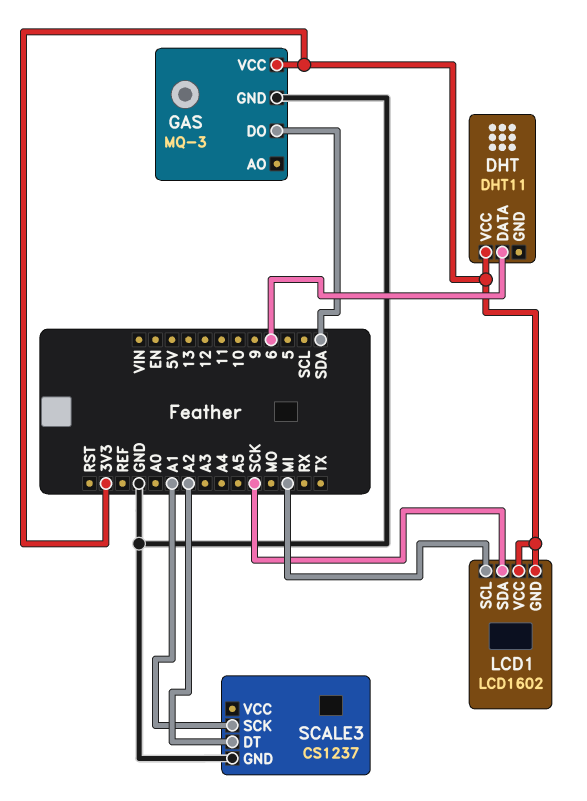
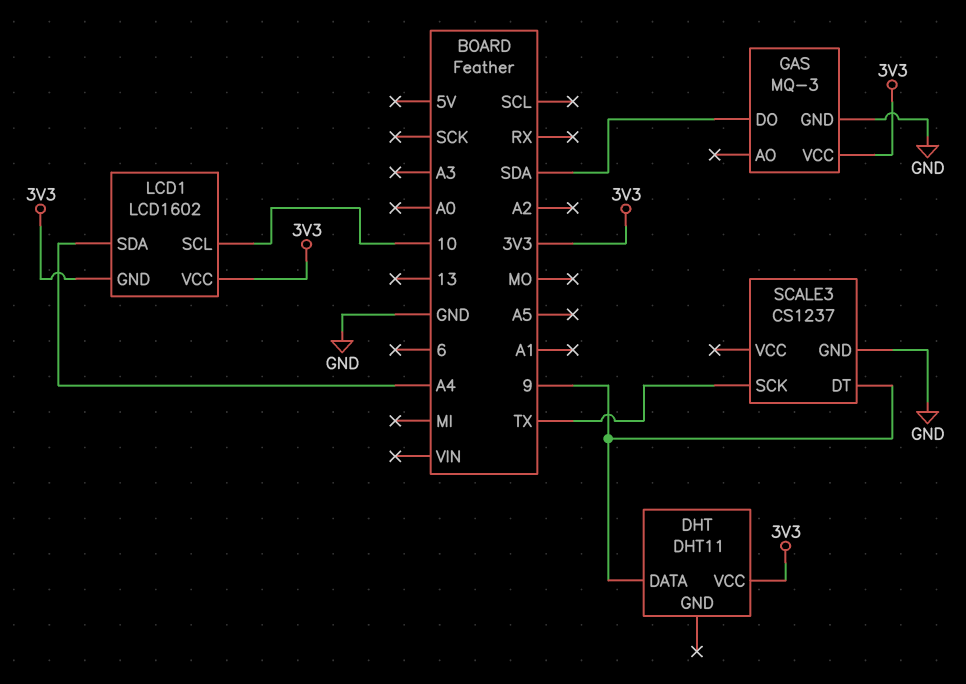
DHT pin DATA: 6 -> 9
LCD1 pin SCL: MI -> 10
LCD1 pin SDA: SCK -> A4
SCALE3 pin DT: A2 -> 9
SCALE3 pin SCK: A1 -> TX

